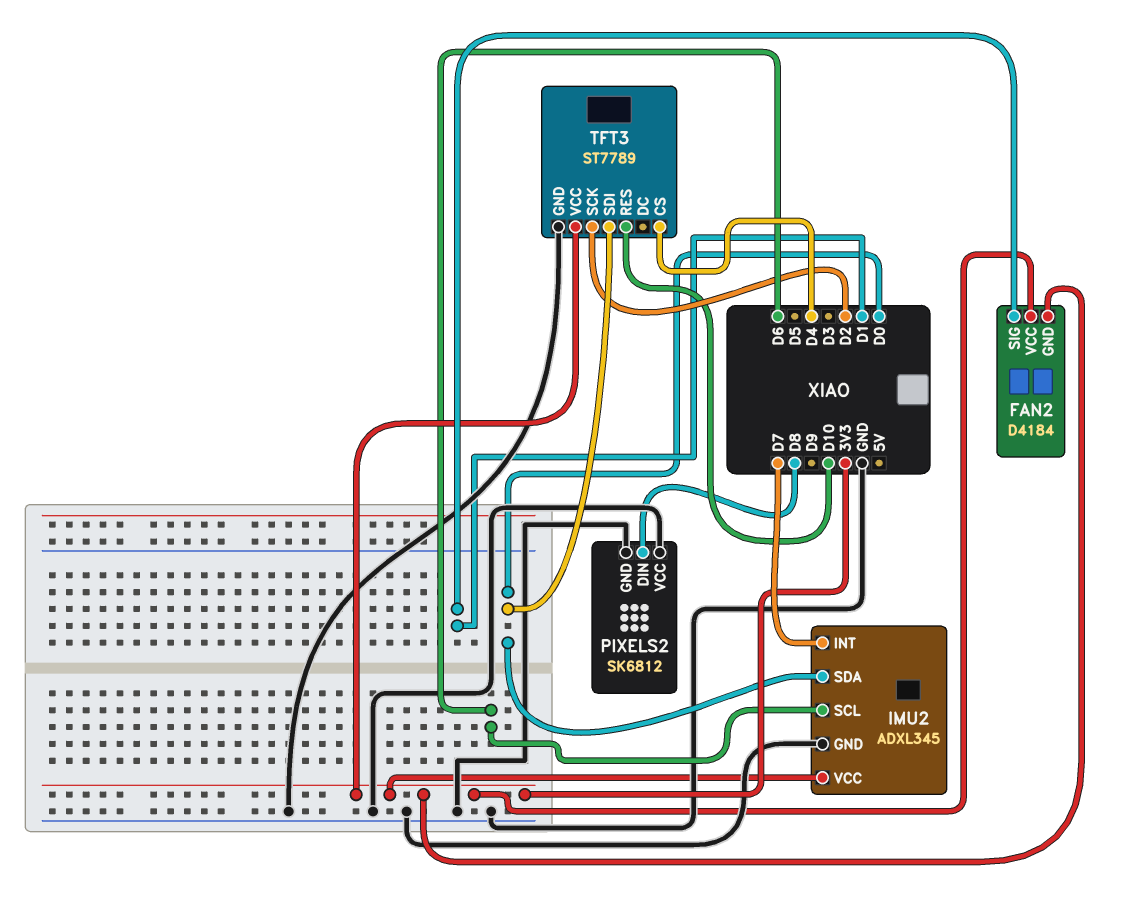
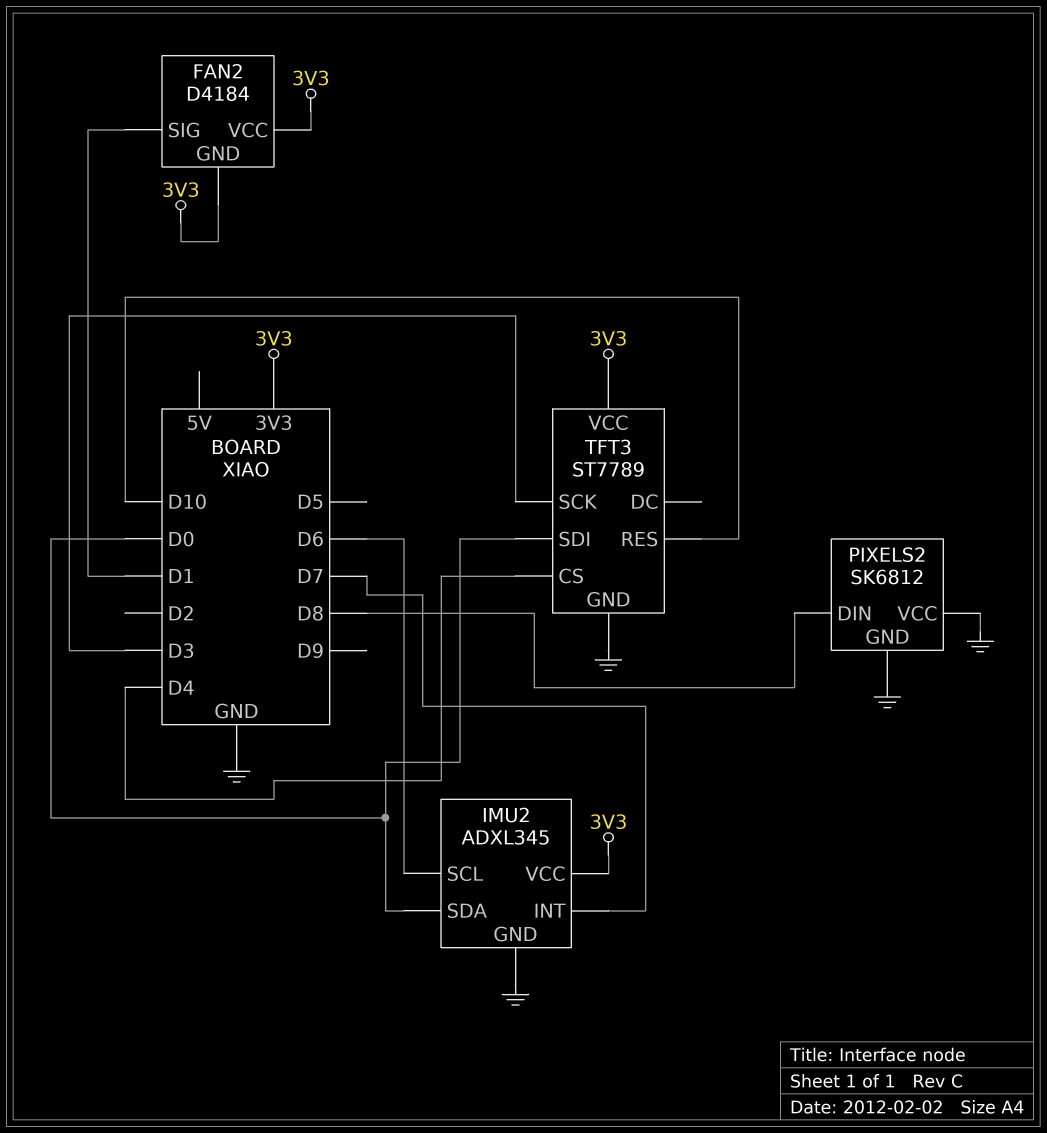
TFT3 pin SCK: D2 -> D3

